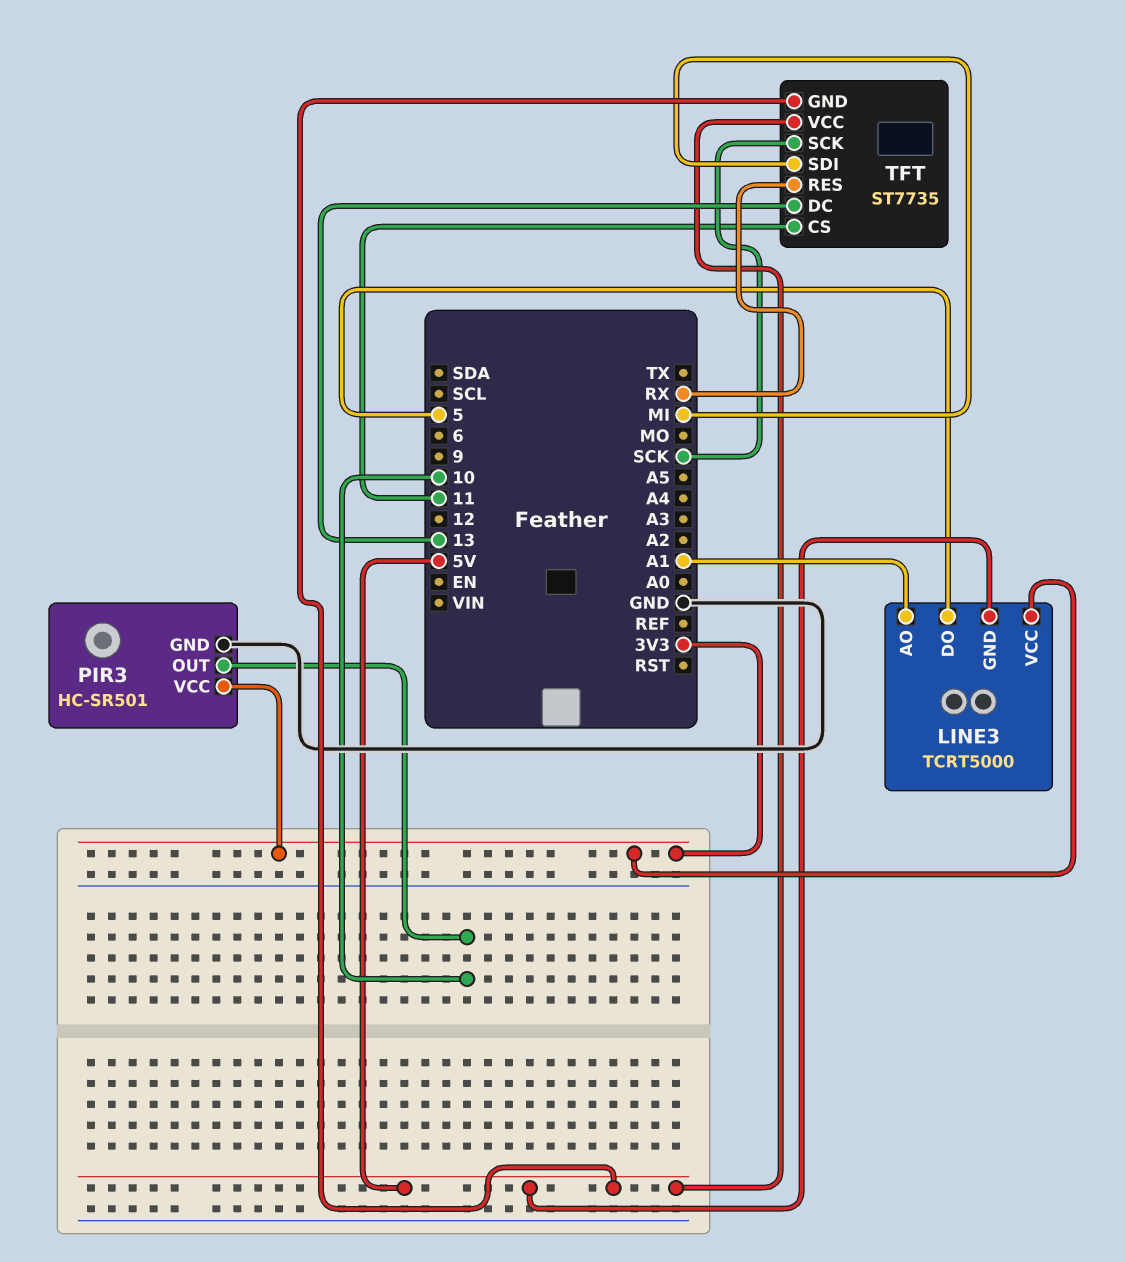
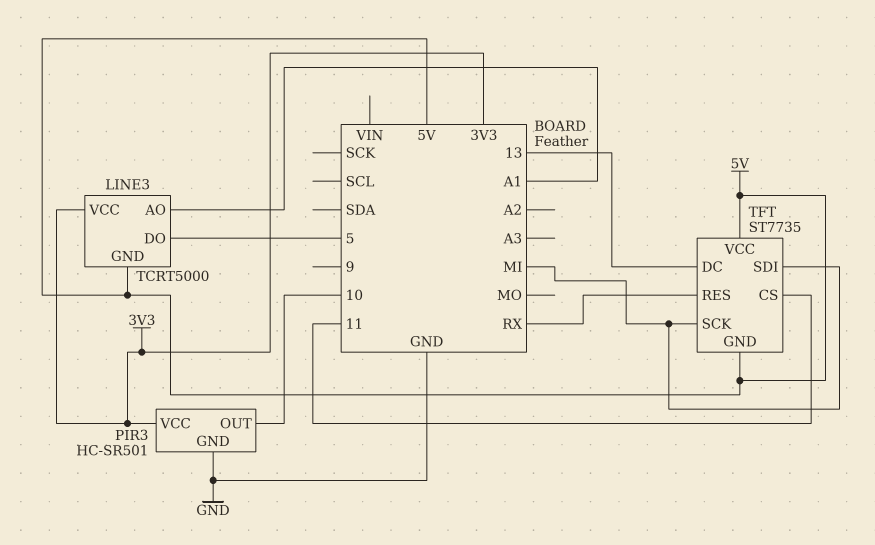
TFT pin SCK: SCK -> MI

